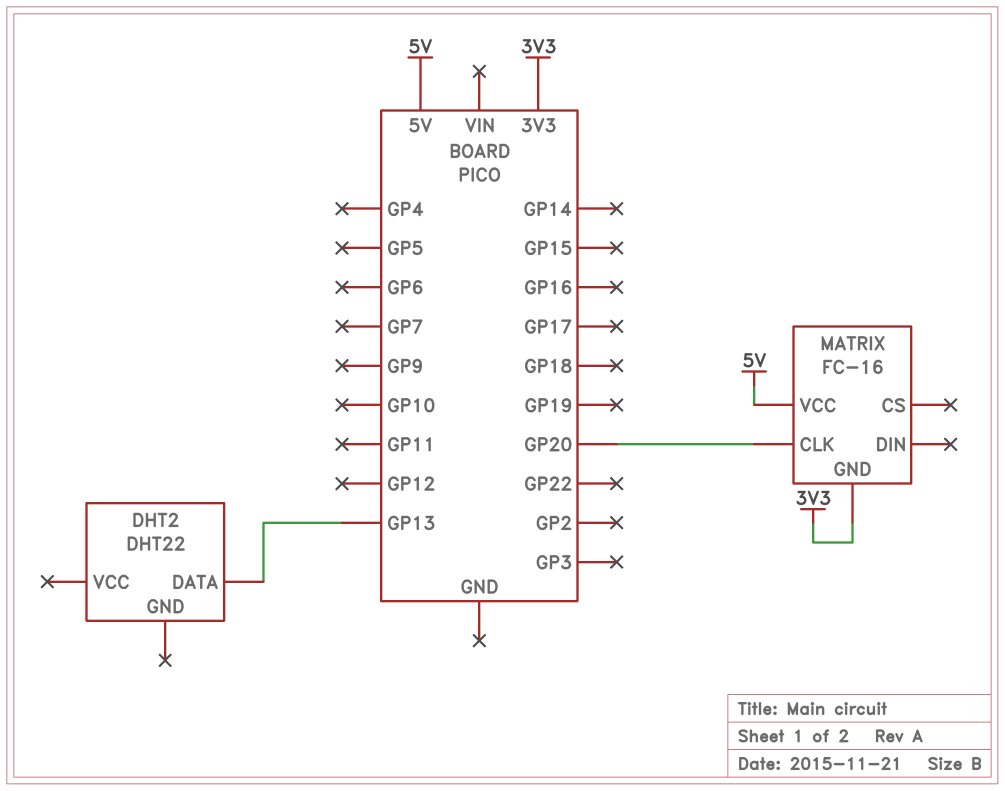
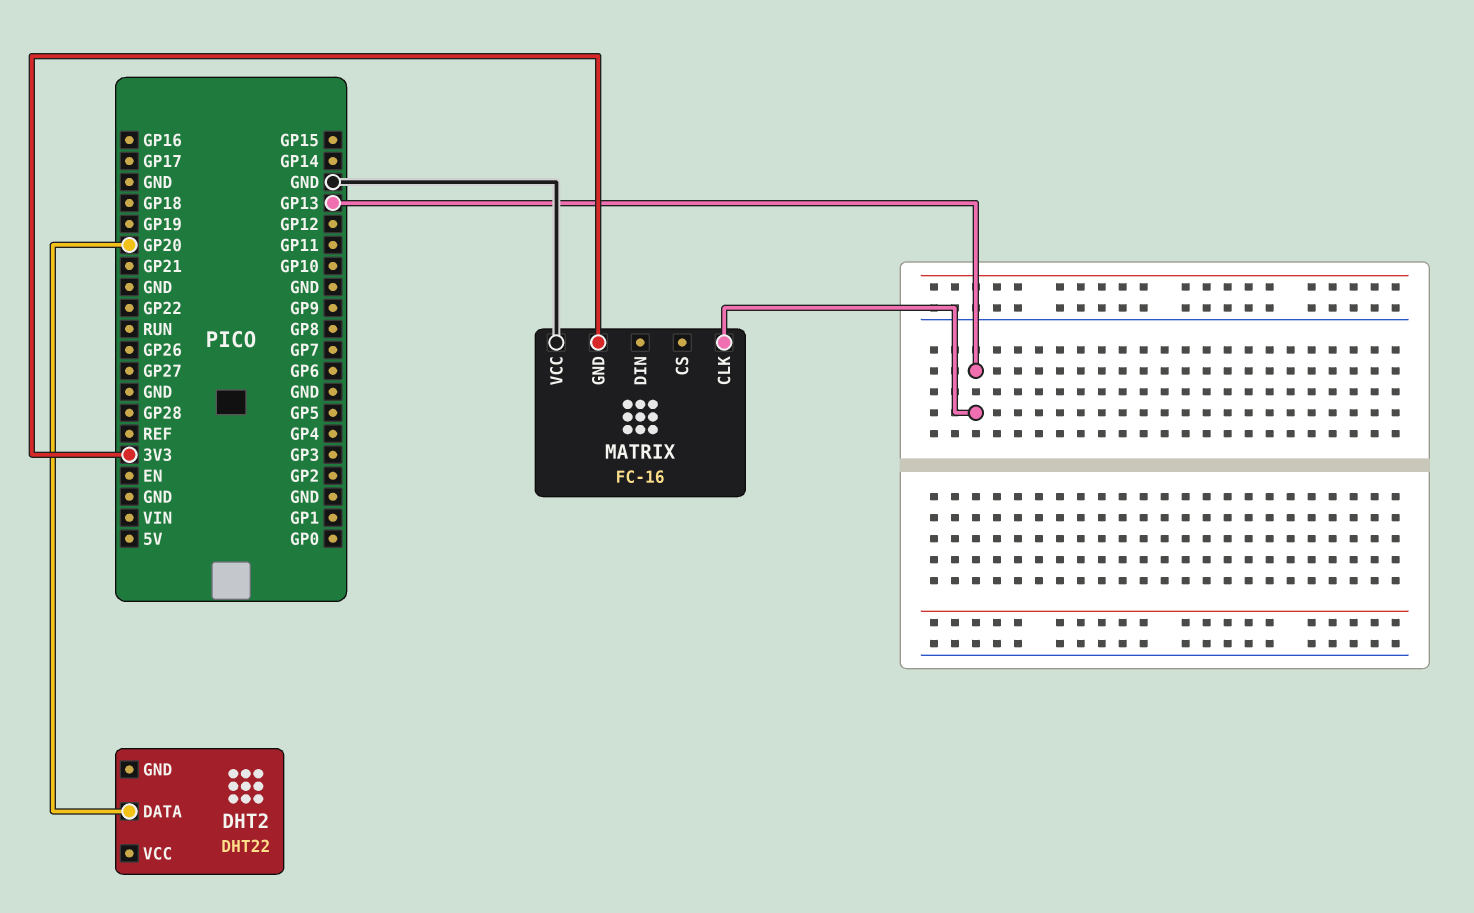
DHT2 pin DATA: GP13 -> GP20
MATRIX pin CLK: GP20 -> GP13
MATRIX pin VCC: 5V -> GND

